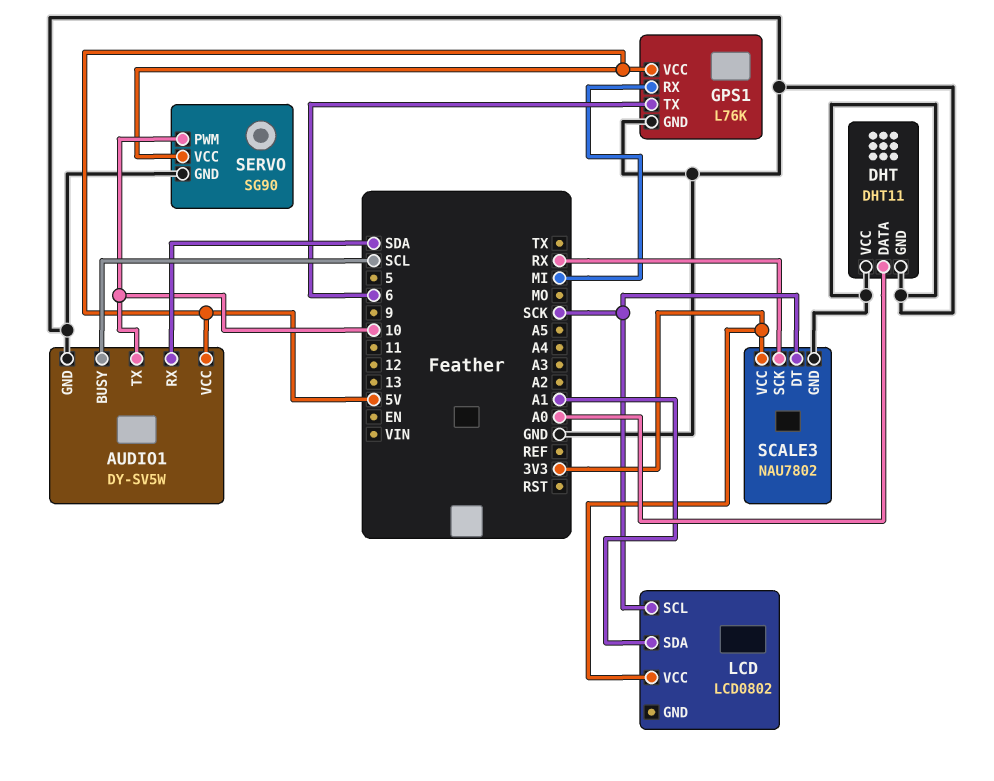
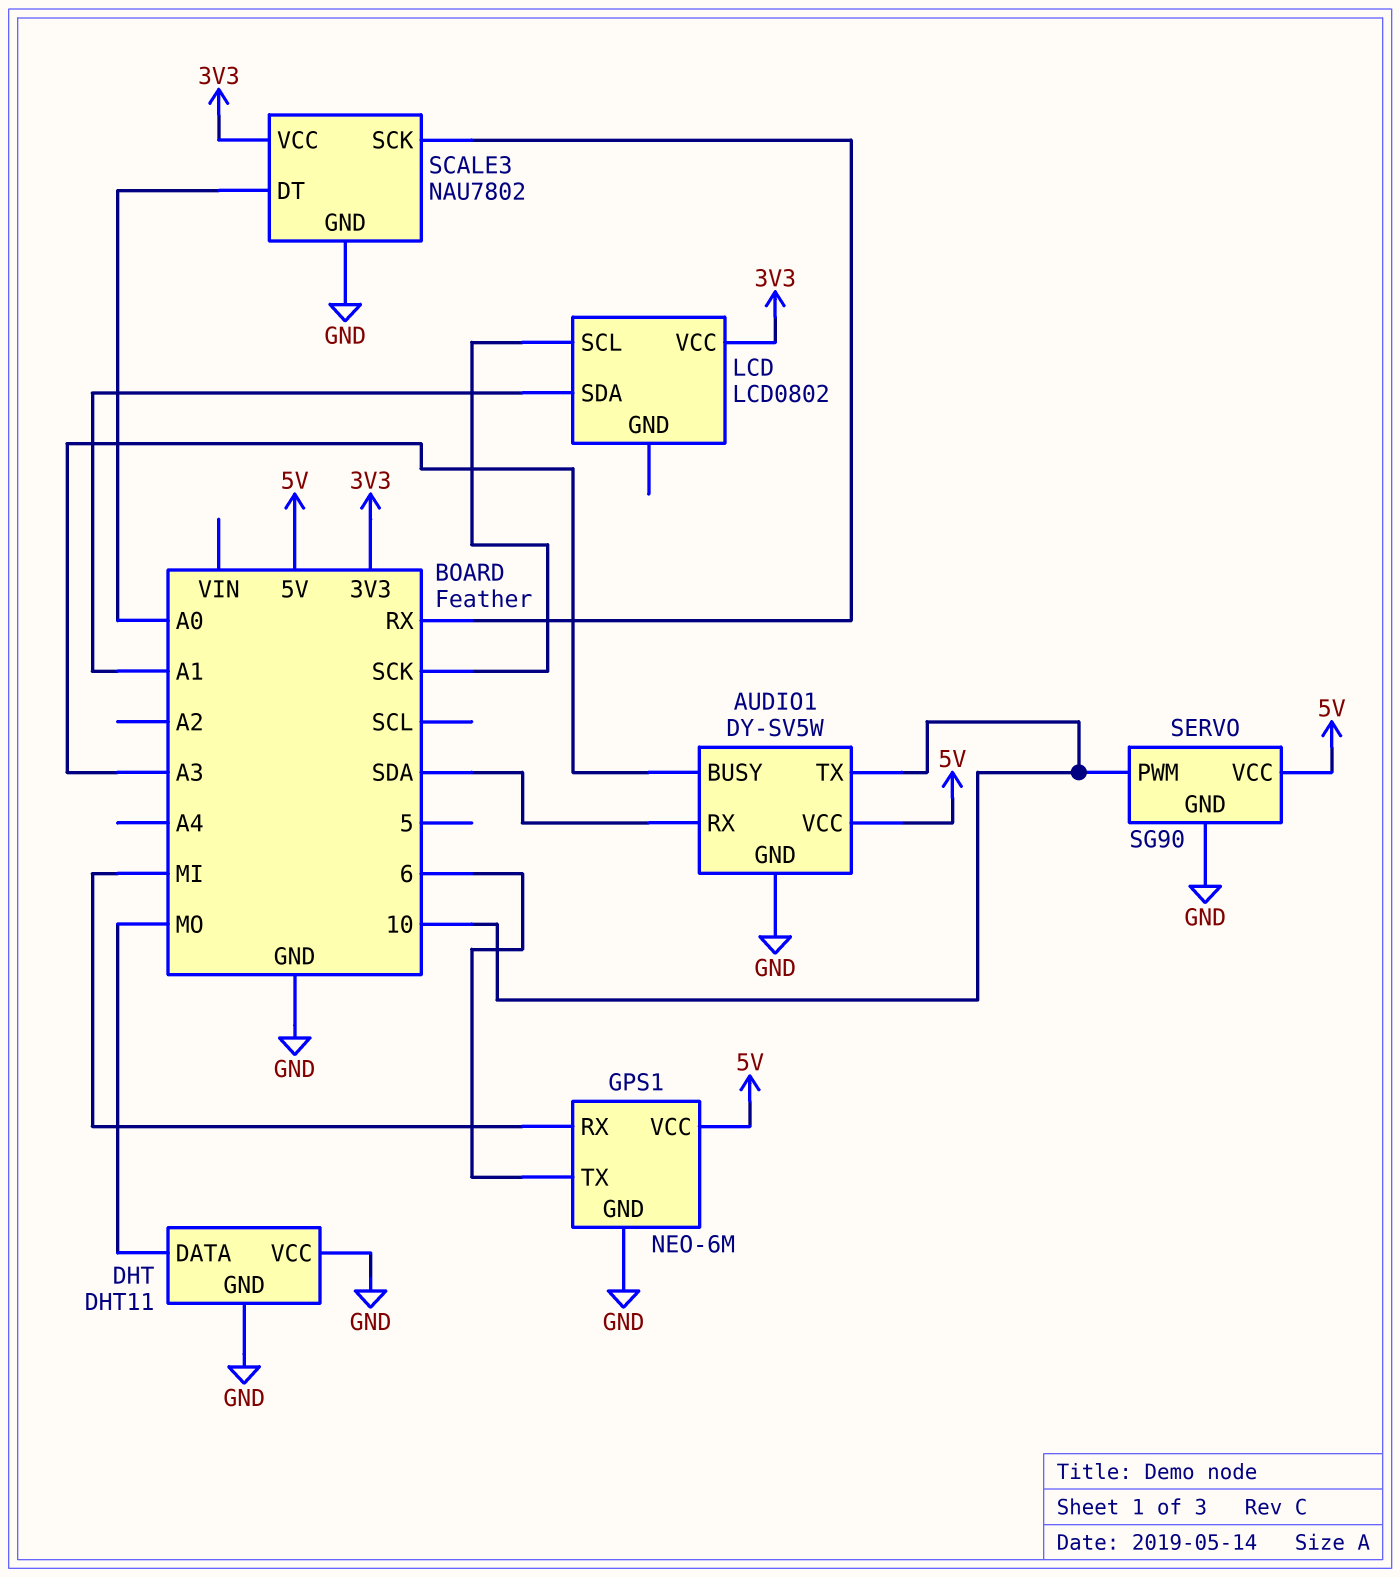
AUDIO1 pin BUSY: SCL -> A3
DHT pin DATA: A0 -> MO
GPS1: L76K -> NEO-6M
SCALE3 pin DT: SCK -> A0

